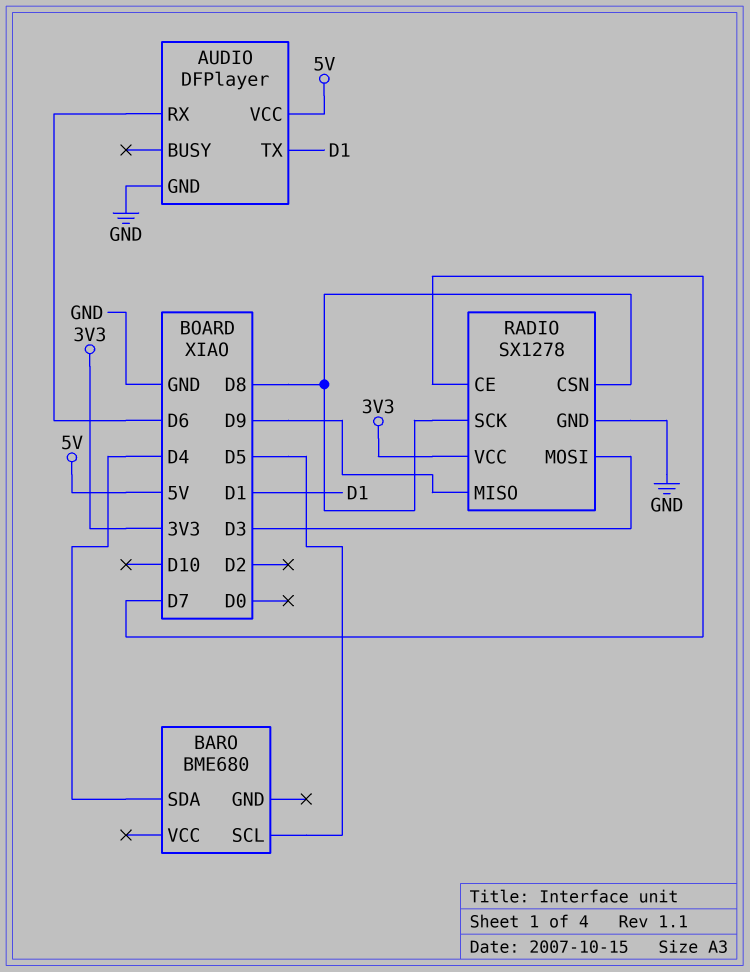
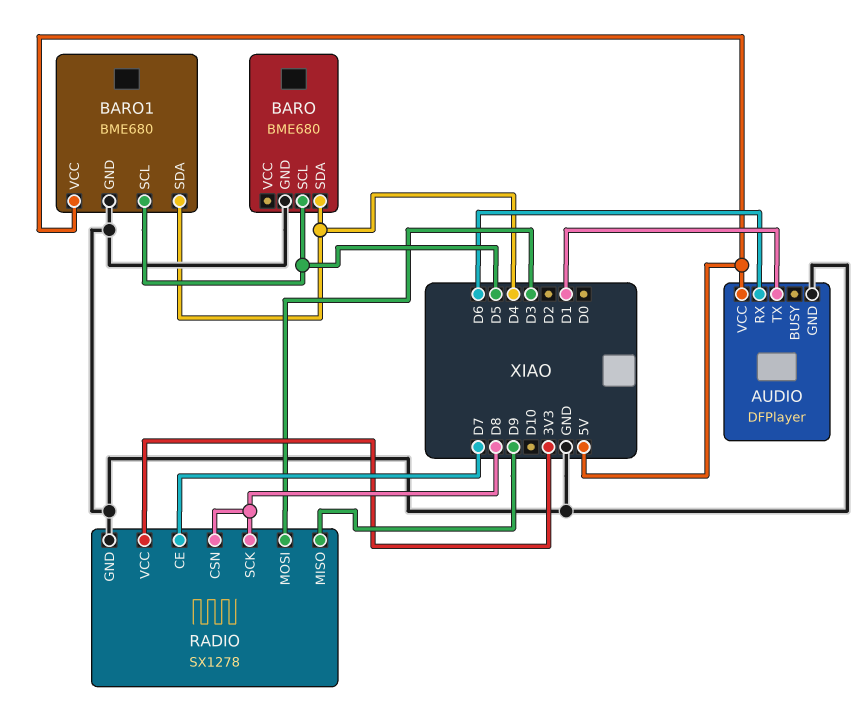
BARO pin GND: none -> GND
BARO1: none -> BME680
BARO1 pin GND: none -> GND
BARO1 pin SCL: none -> D5
BARO1 pin SDA: none -> D4
BARO1 pin VCC: none -> 5V

